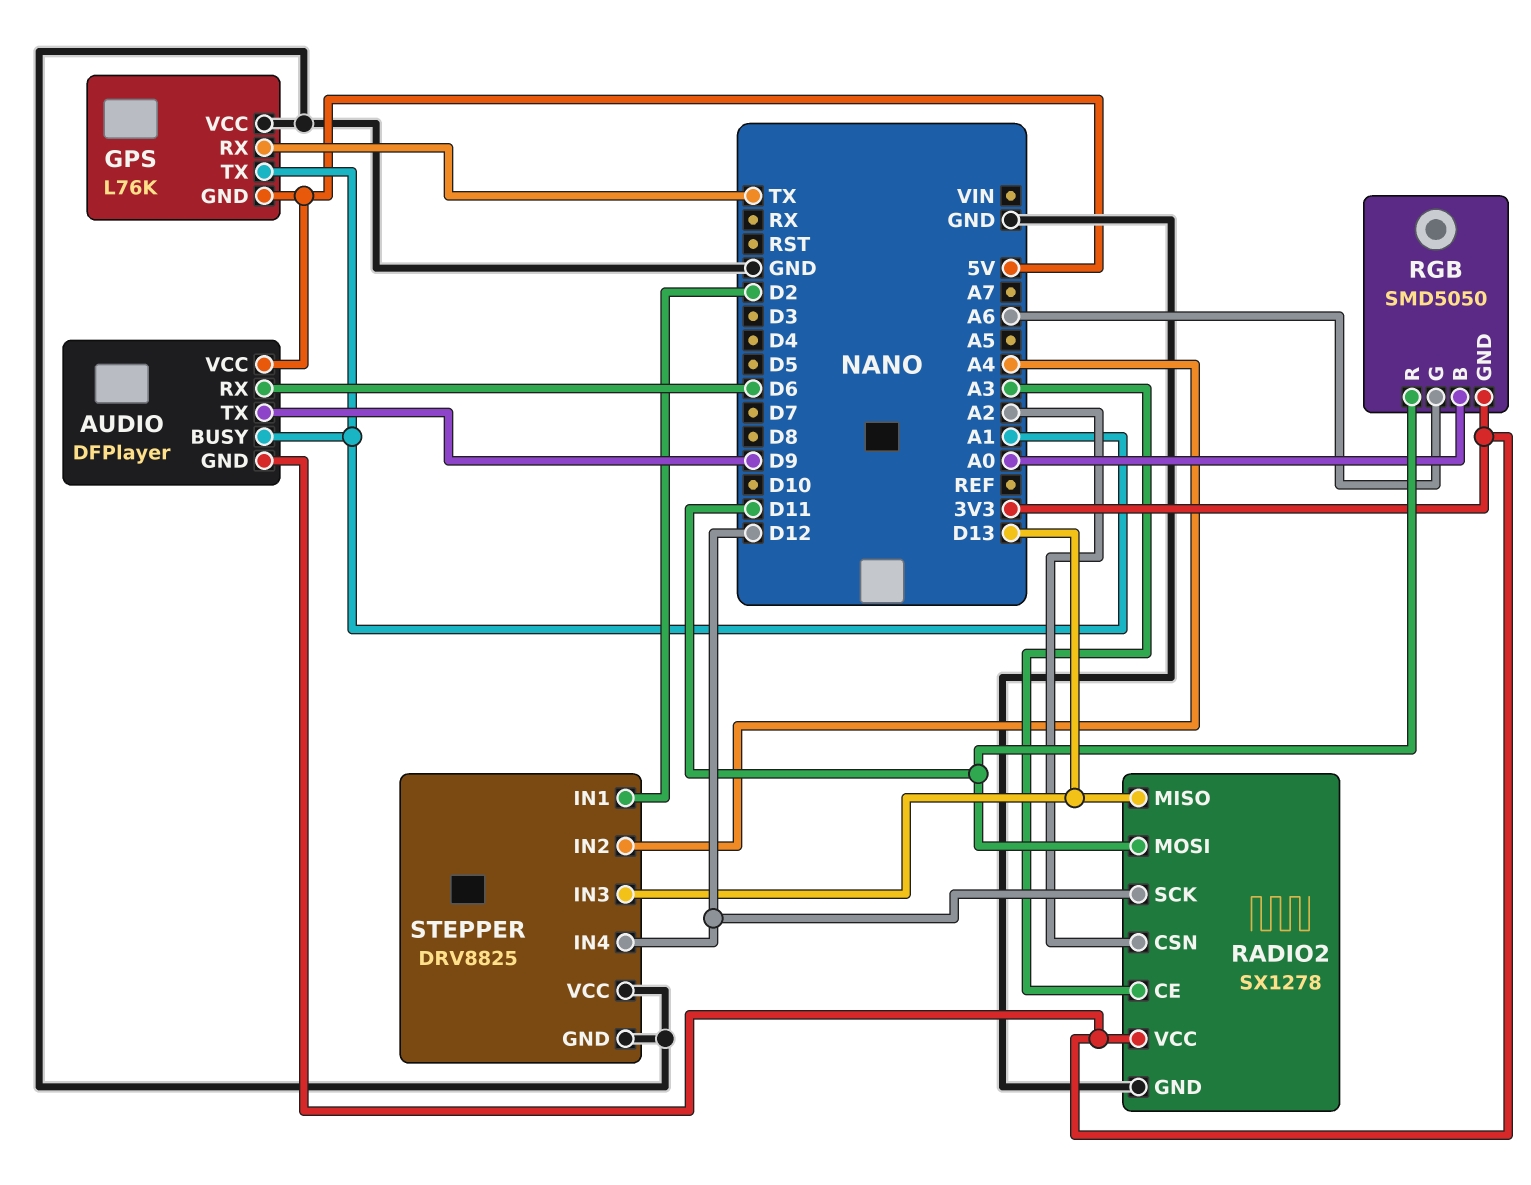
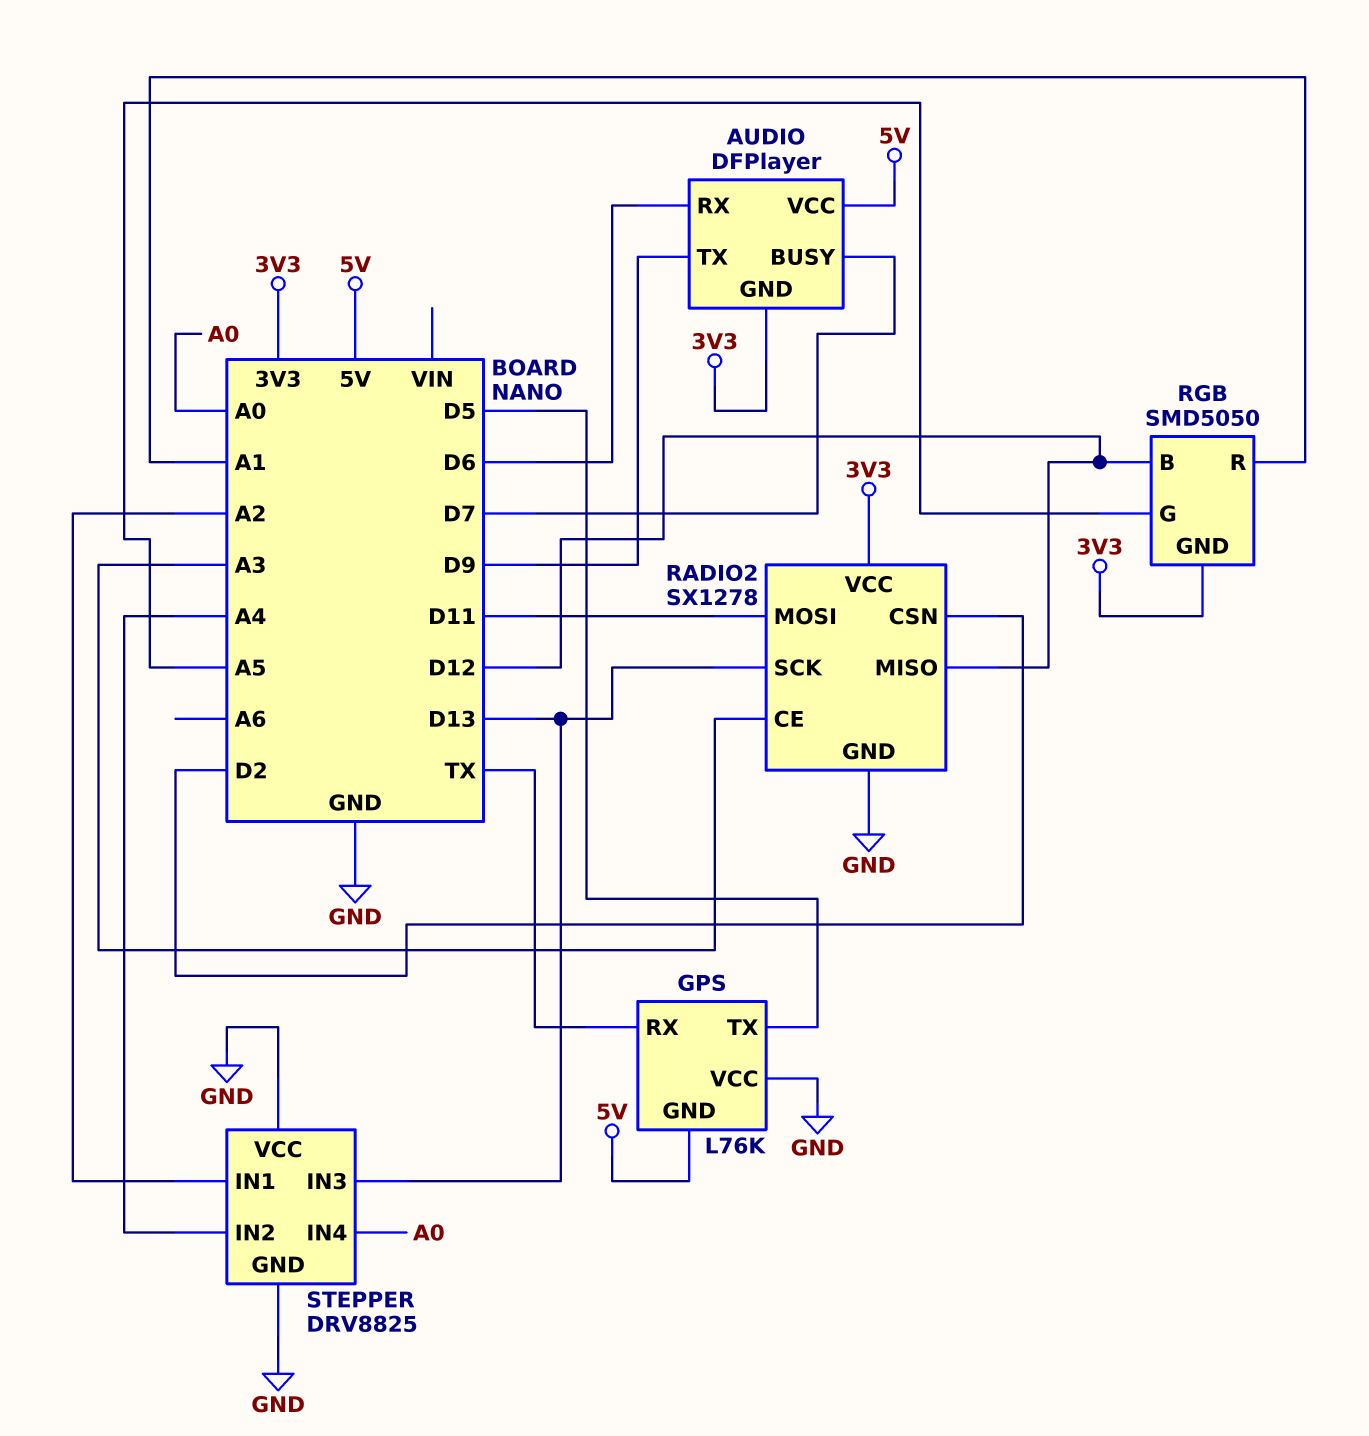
AUDIO pin BUSY: A1 -> D7
GPS pin TX: A1 -> D5
RADIO2 pin CSN: A2 -> D2
RADIO2 pin MISO: D13 -> D12
RADIO2 pin SCK: D12 -> D13
RGB pin B: A0 -> D12
RGB pin G: A6 -> A5
RGB pin R: D11 -> A1
STEPPER pin IN1: D2 -> A2
STEPPER pin IN4: D12 -> A0

